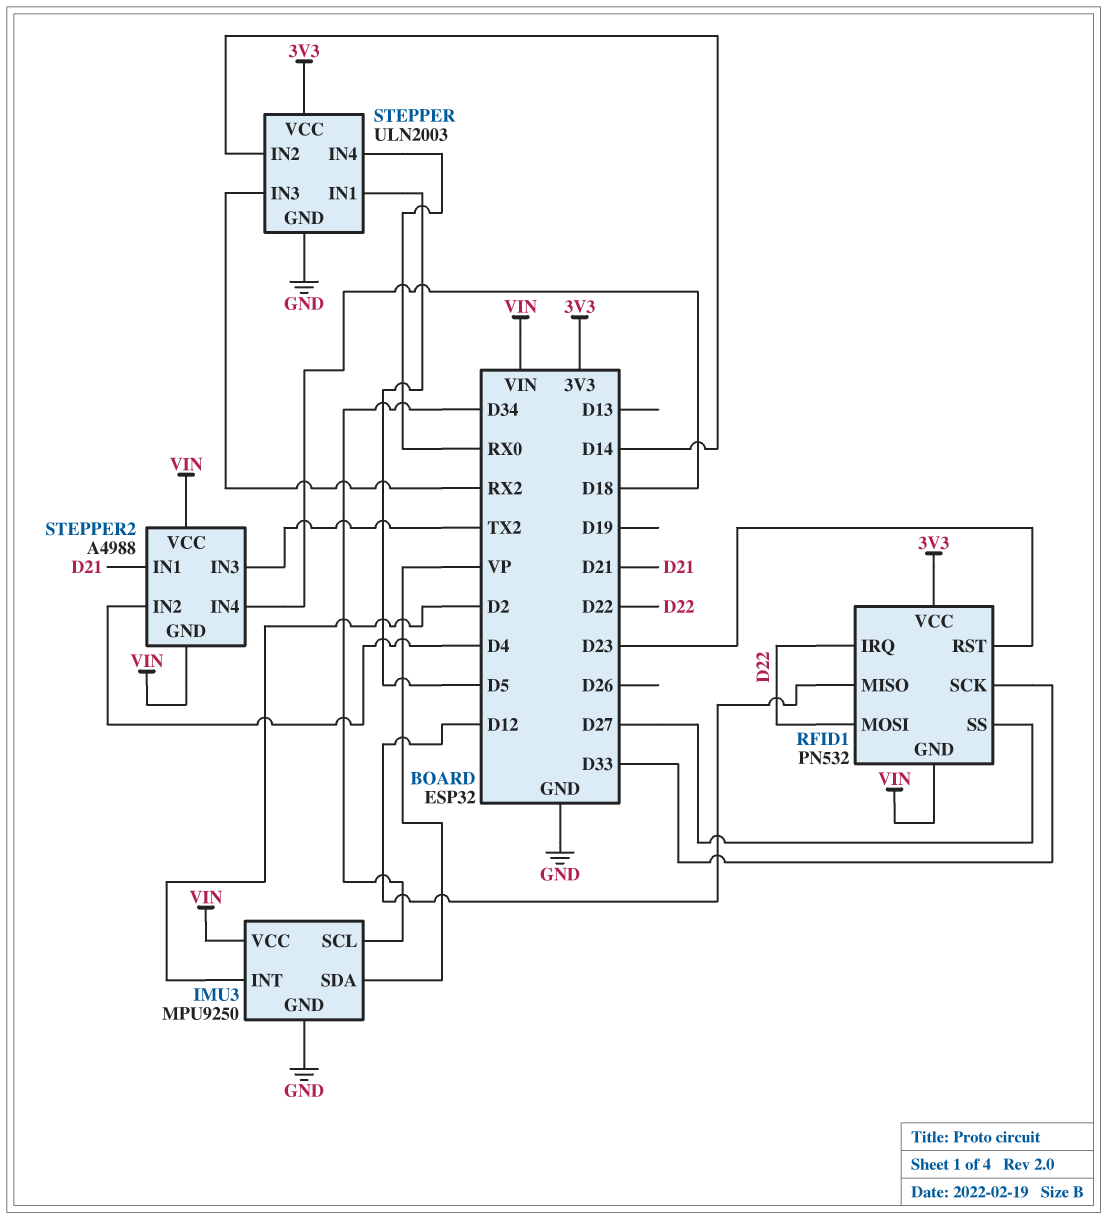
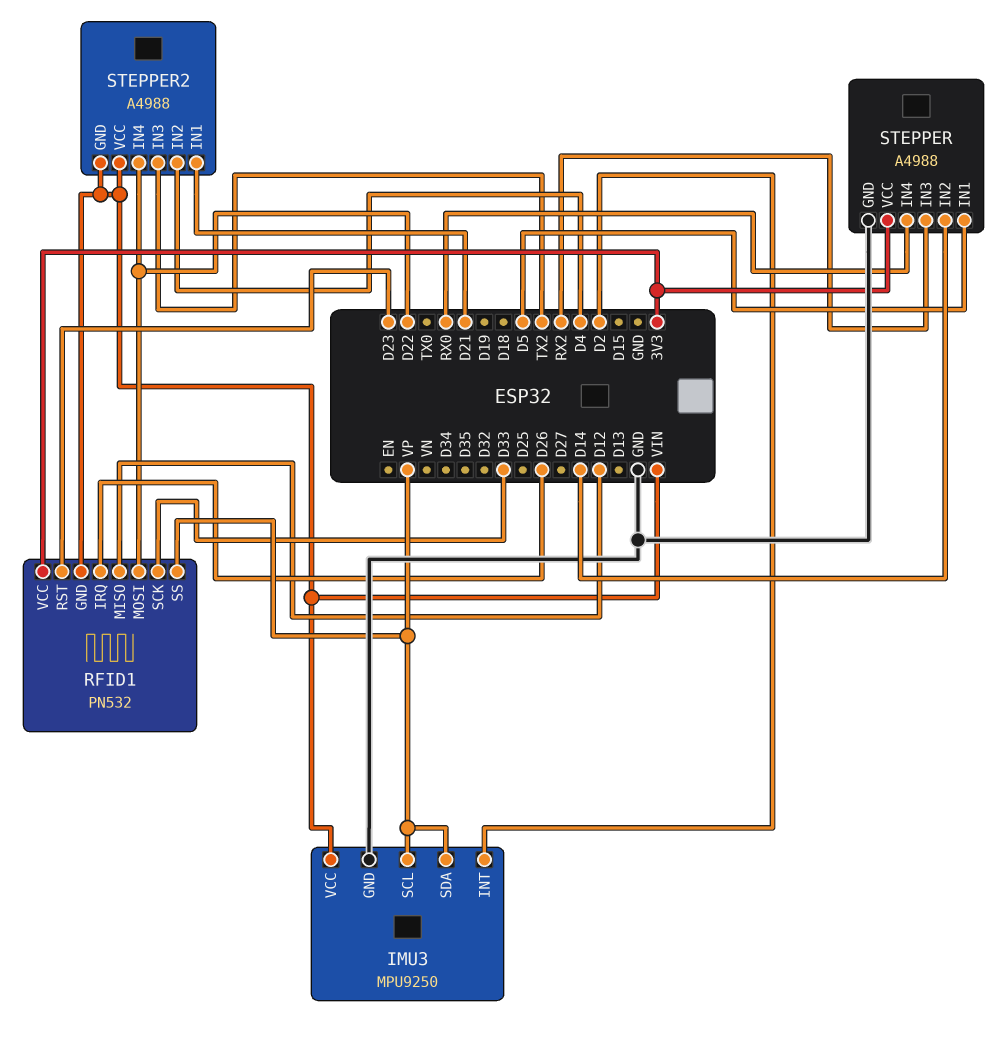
IMU3 pin SCL: D34 -> VP
RFID1 pin IRQ: D22 -> D26
RFID1 pin SS: D27 -> VP
STEPPER: ULN2003 -> A4988
STEPPER2 pin IN4: D18 -> D22

